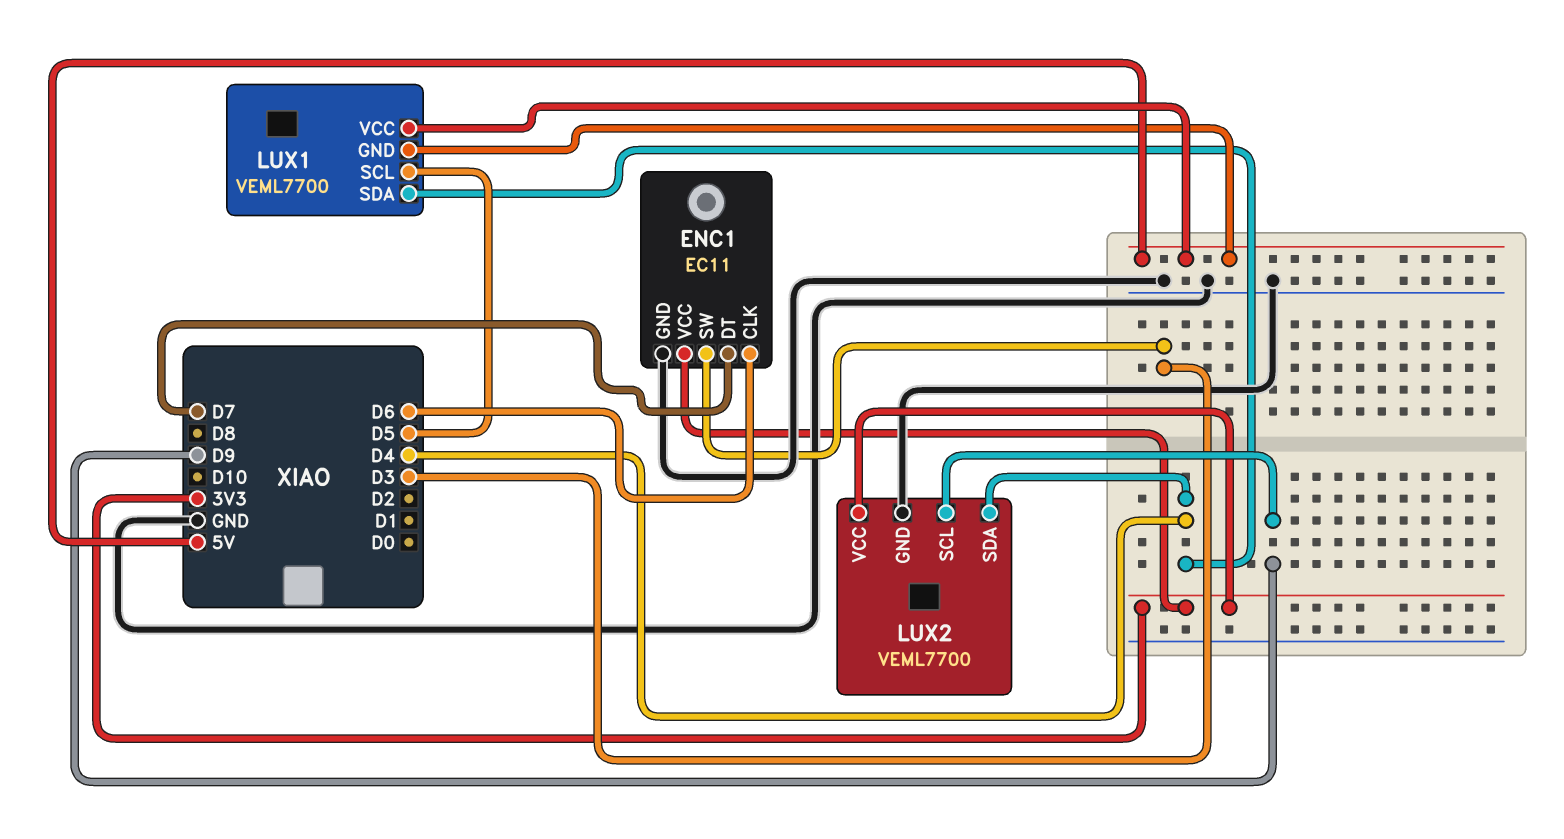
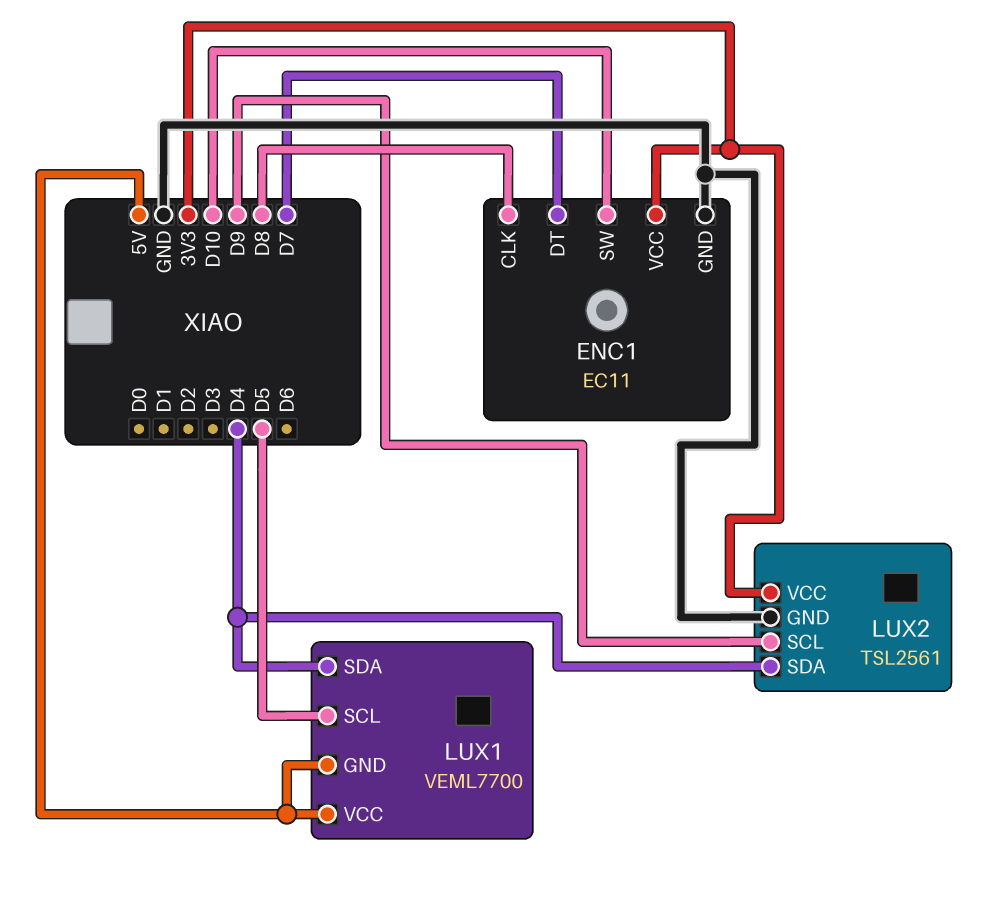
ENC1 pin CLK: D6 -> D8
ENC1 pin SW: D3 -> D10
LUX2: VEML7700 -> TSL2561

